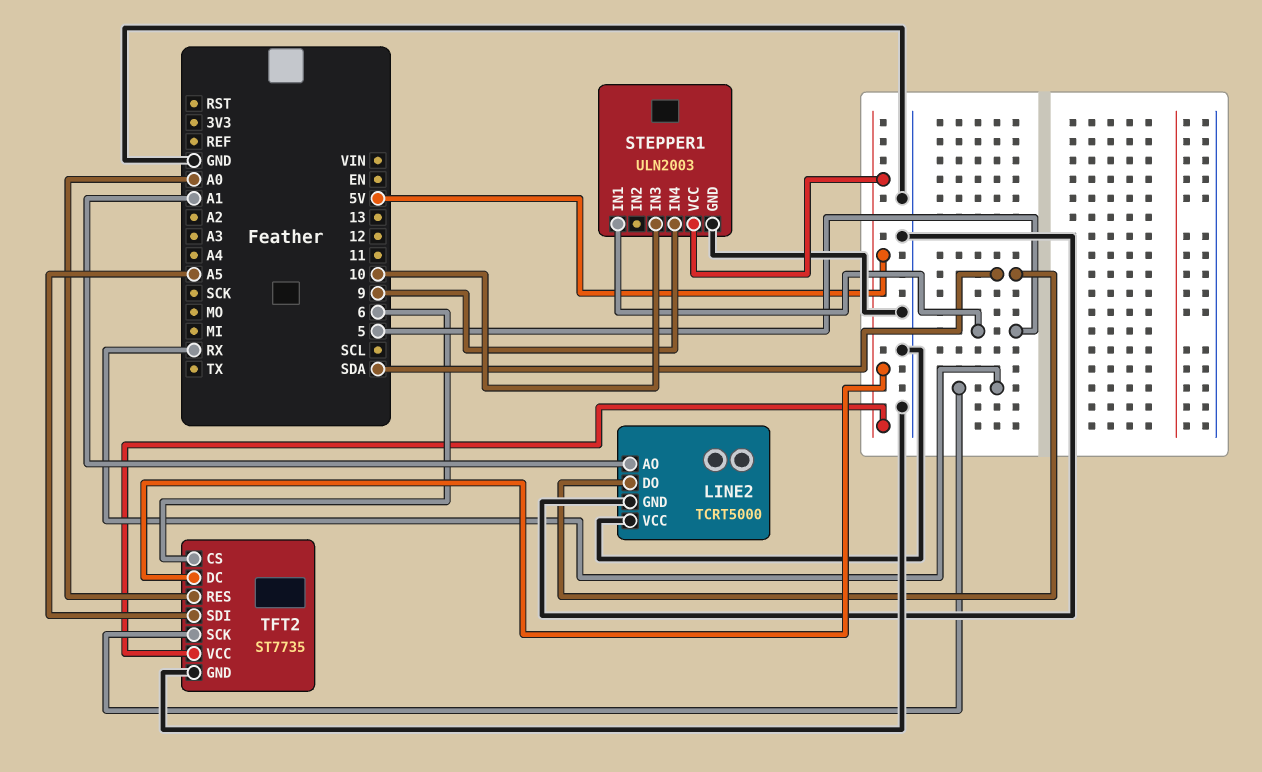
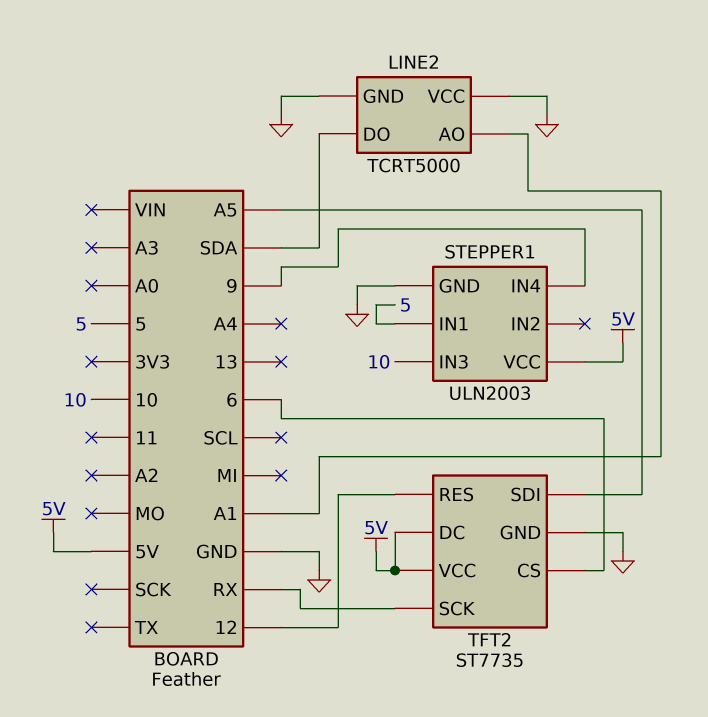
TFT2 pin RES: A0 -> 12

